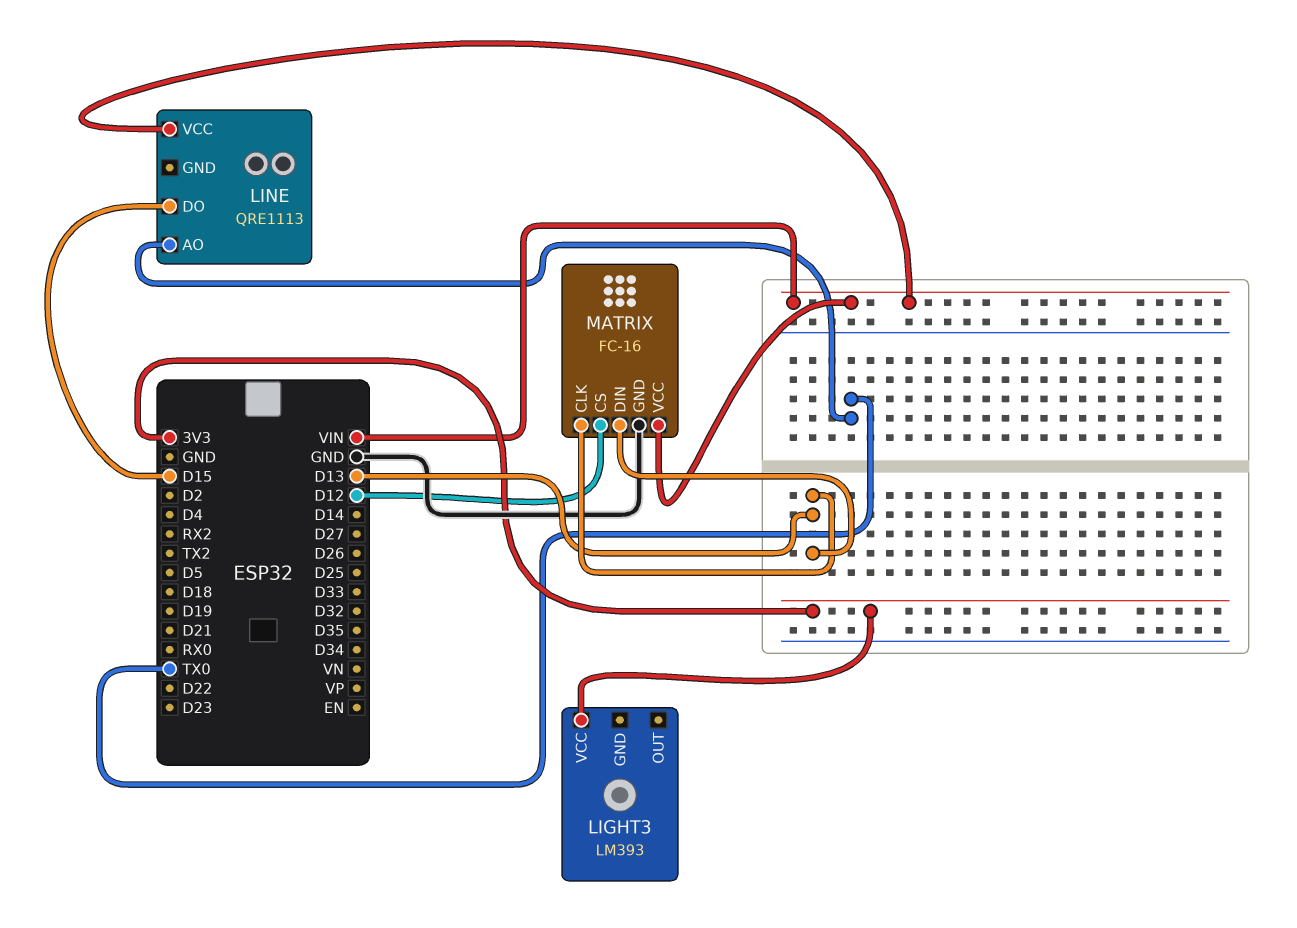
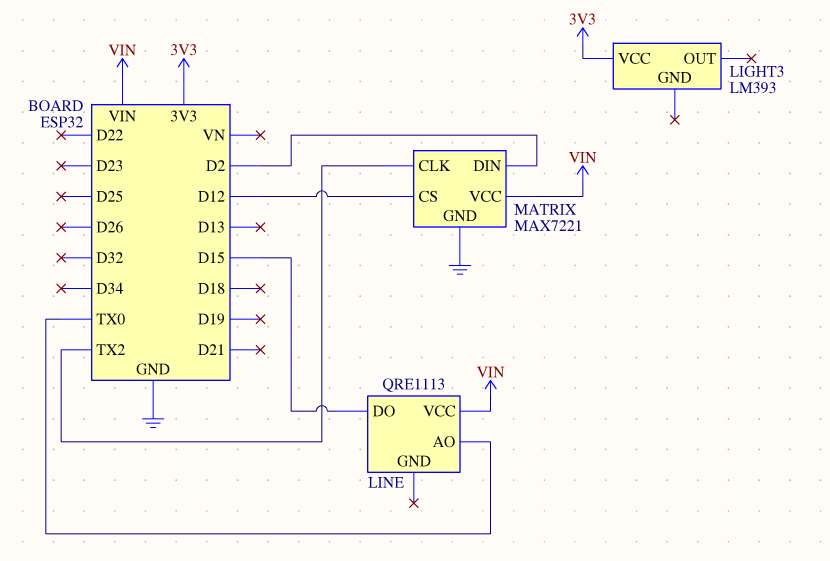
MATRIX: FC-16 -> MAX7221
MATRIX pin CLK: D13 -> TX2
MATRIX pin DIN: D13 -> D2

